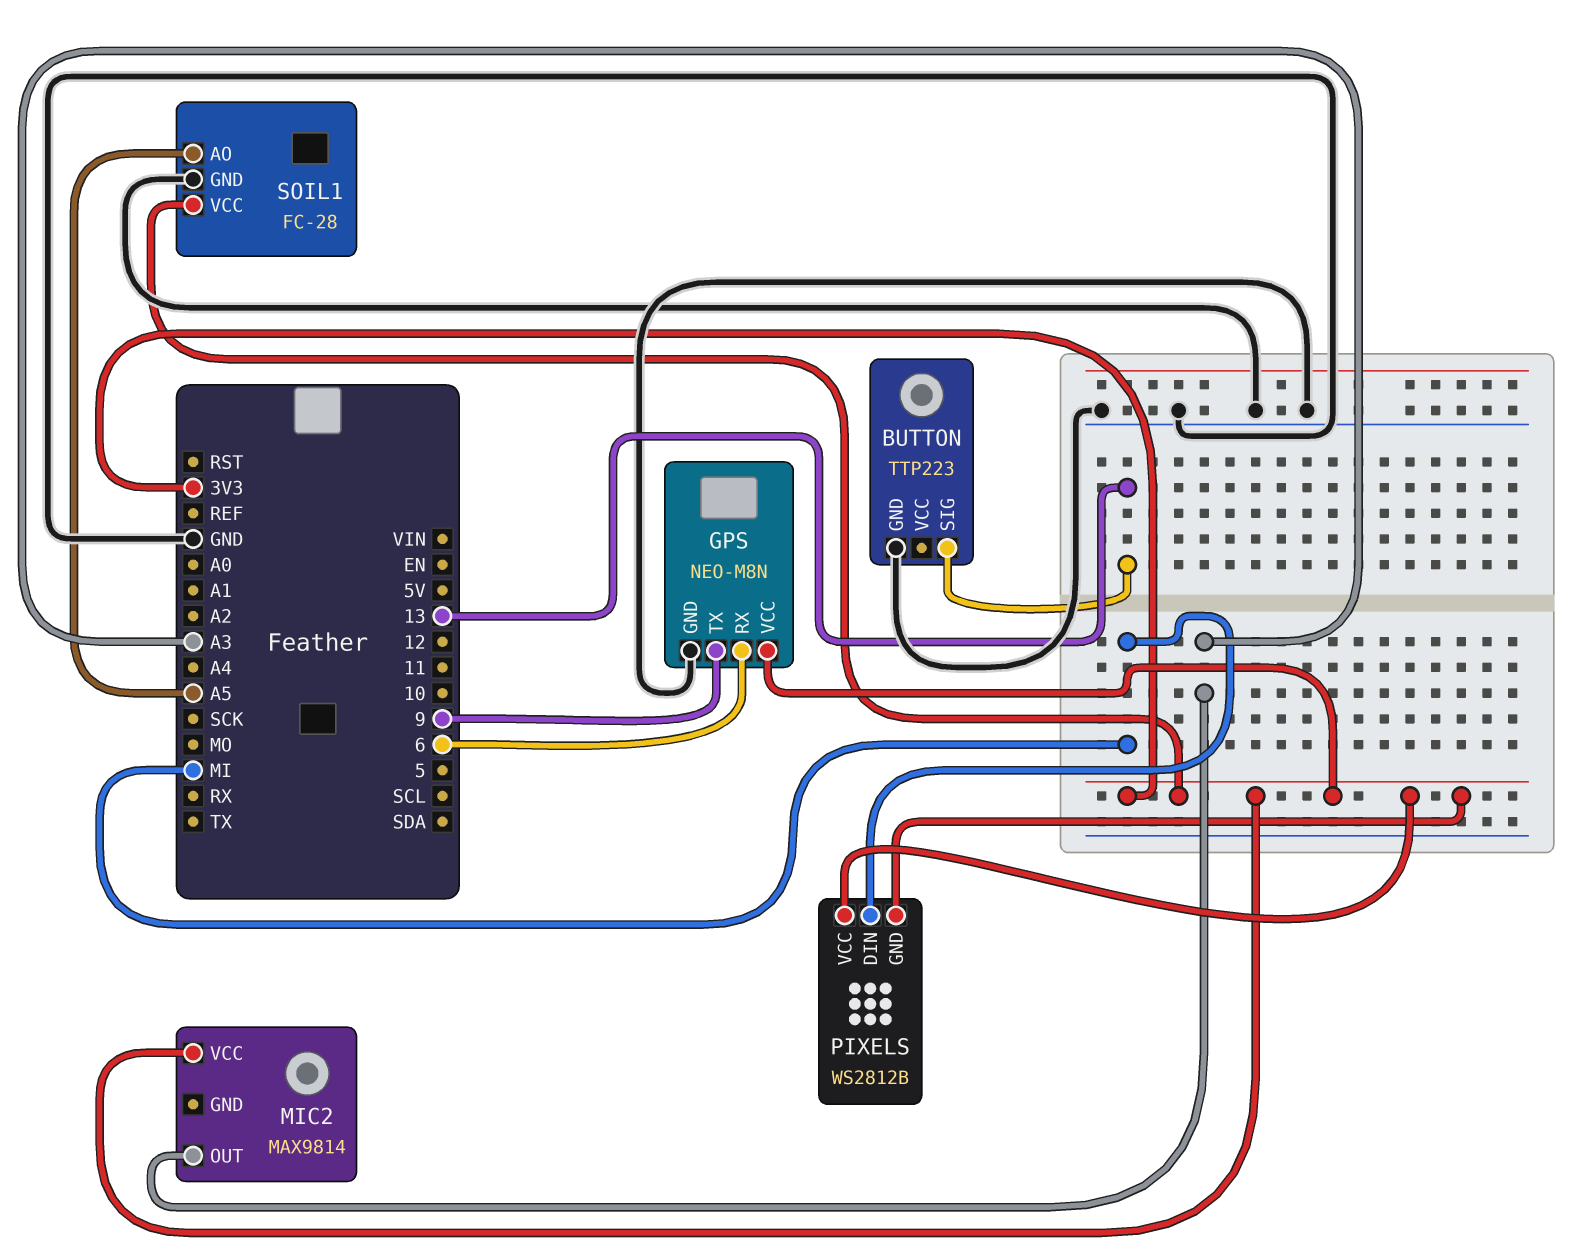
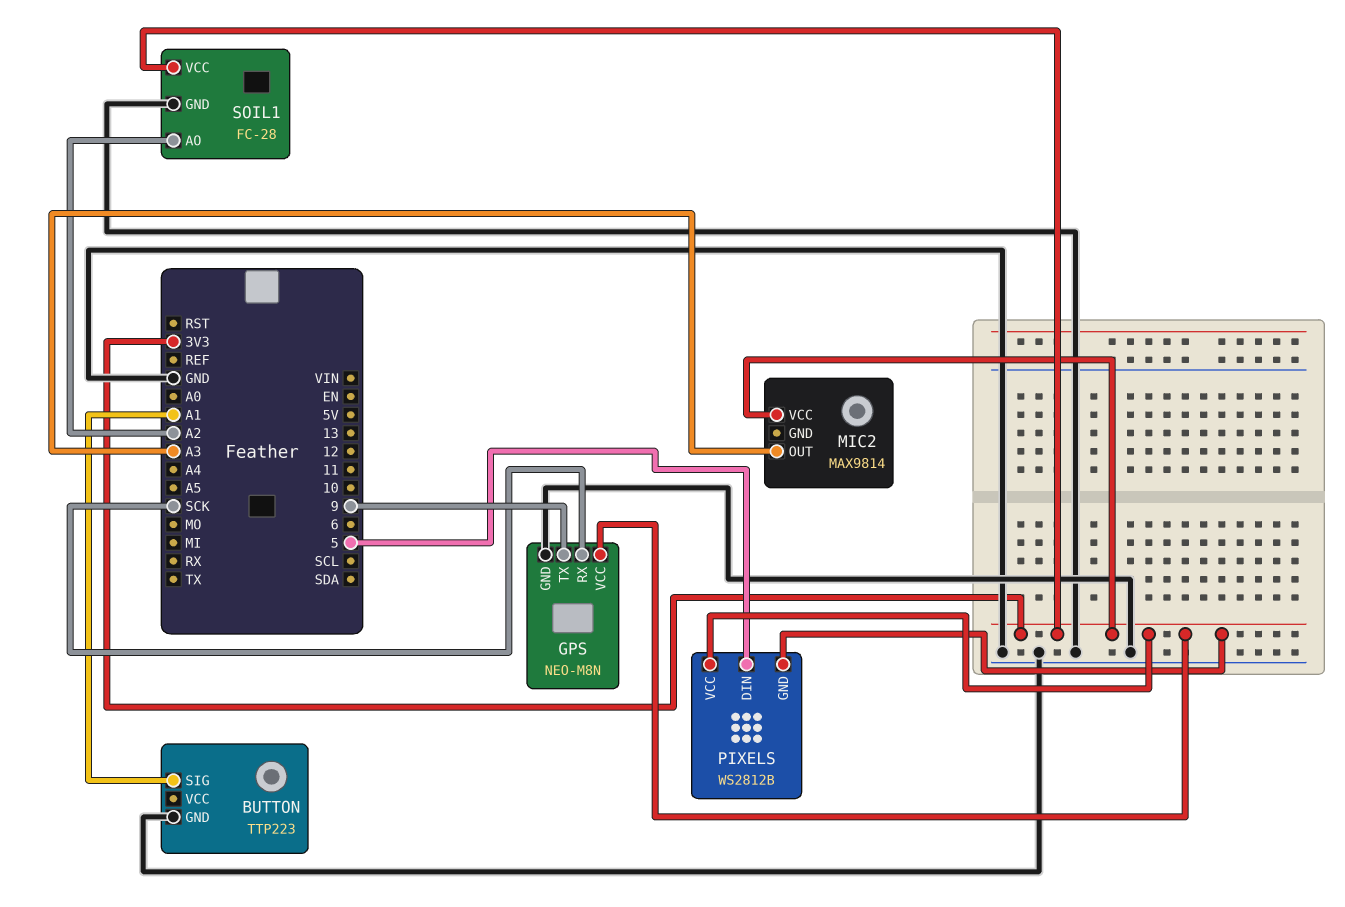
BUTTON pin SIG: 13 -> A1
GPS pin RX: 6 -> SCK
PIXELS pin DIN: MI -> 5
SOIL1 pin AO: A5 -> A2

